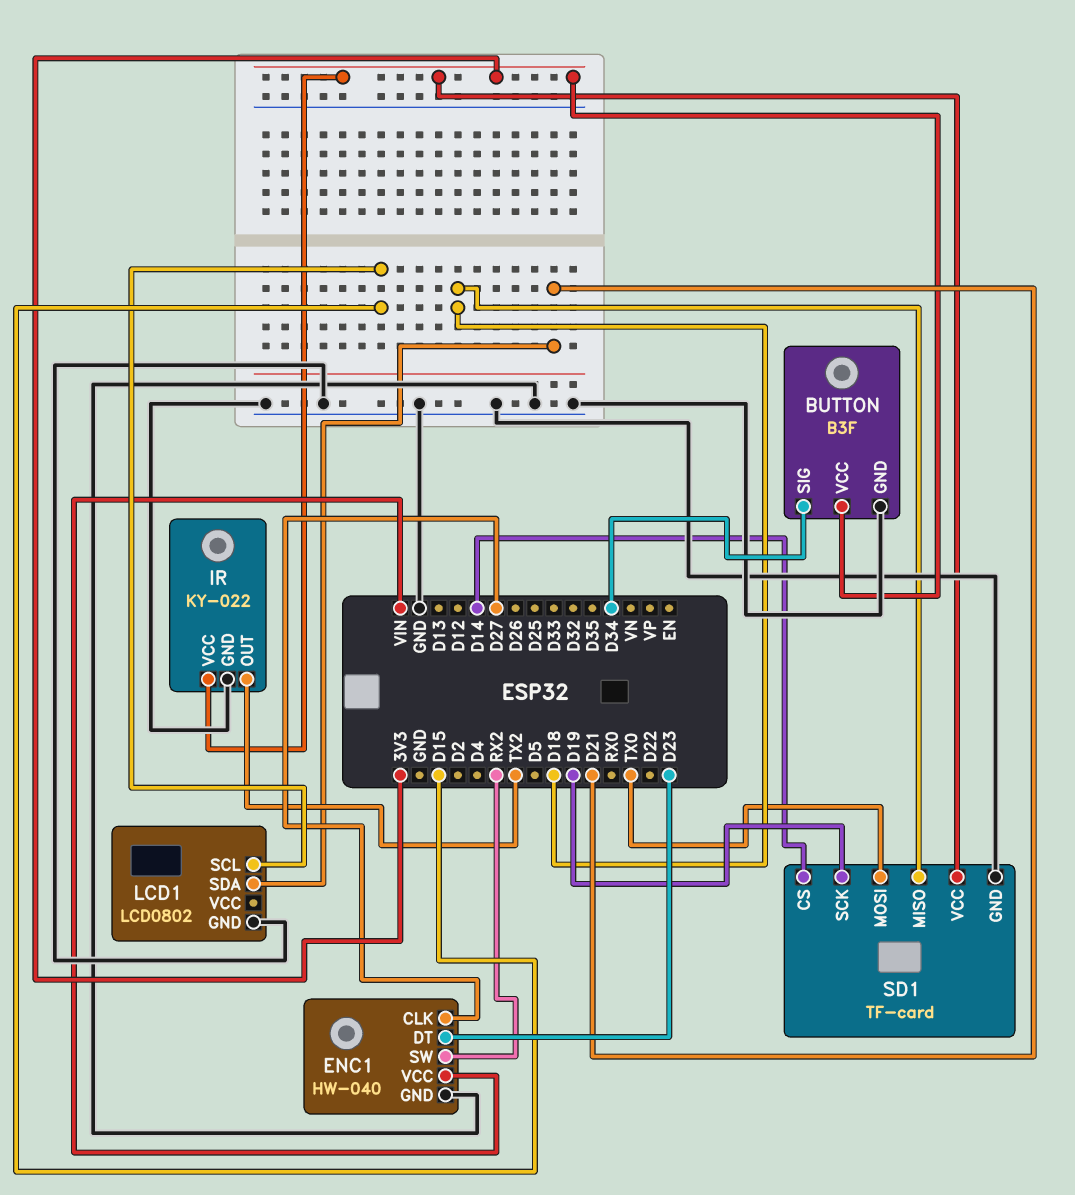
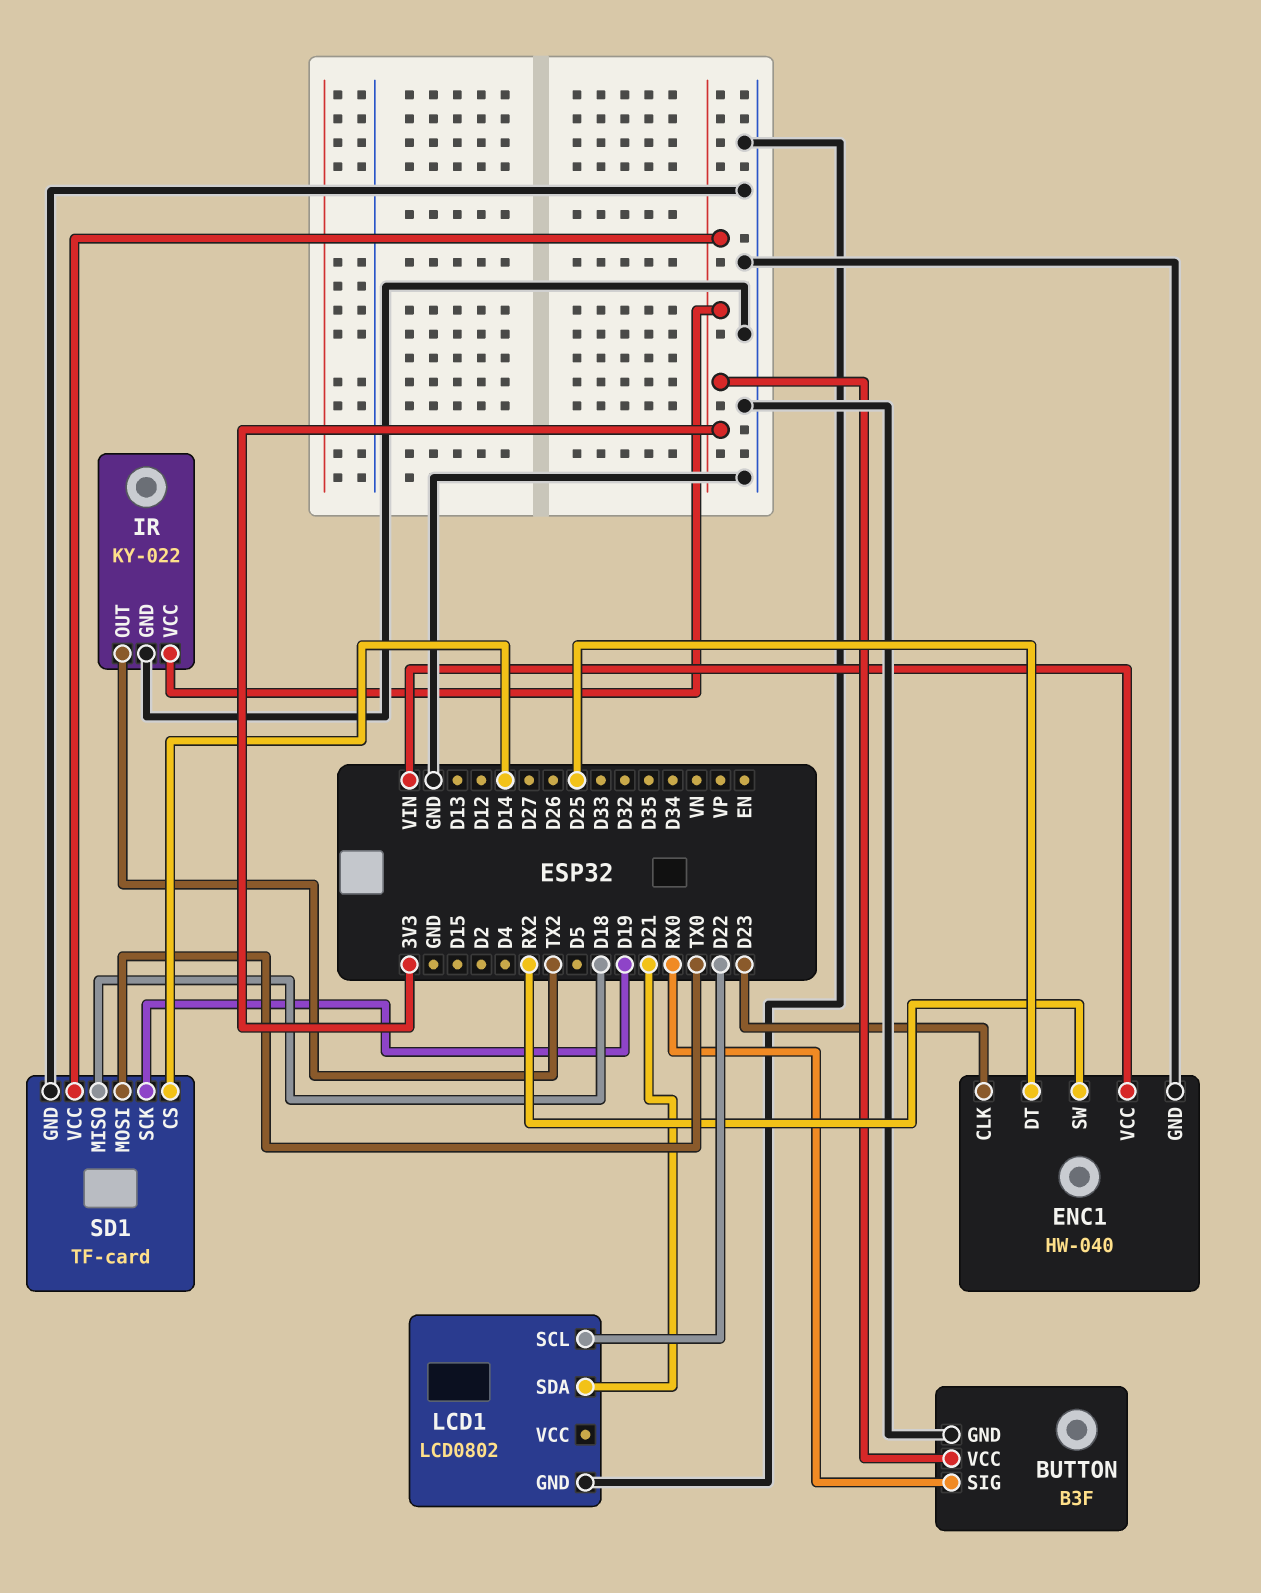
BUTTON pin SIG: D34 -> RX0
ENC1 pin CLK: D27 -> D23
ENC1 pin DT: D23 -> D25
LCD1 pin SCL: D15 -> D22

